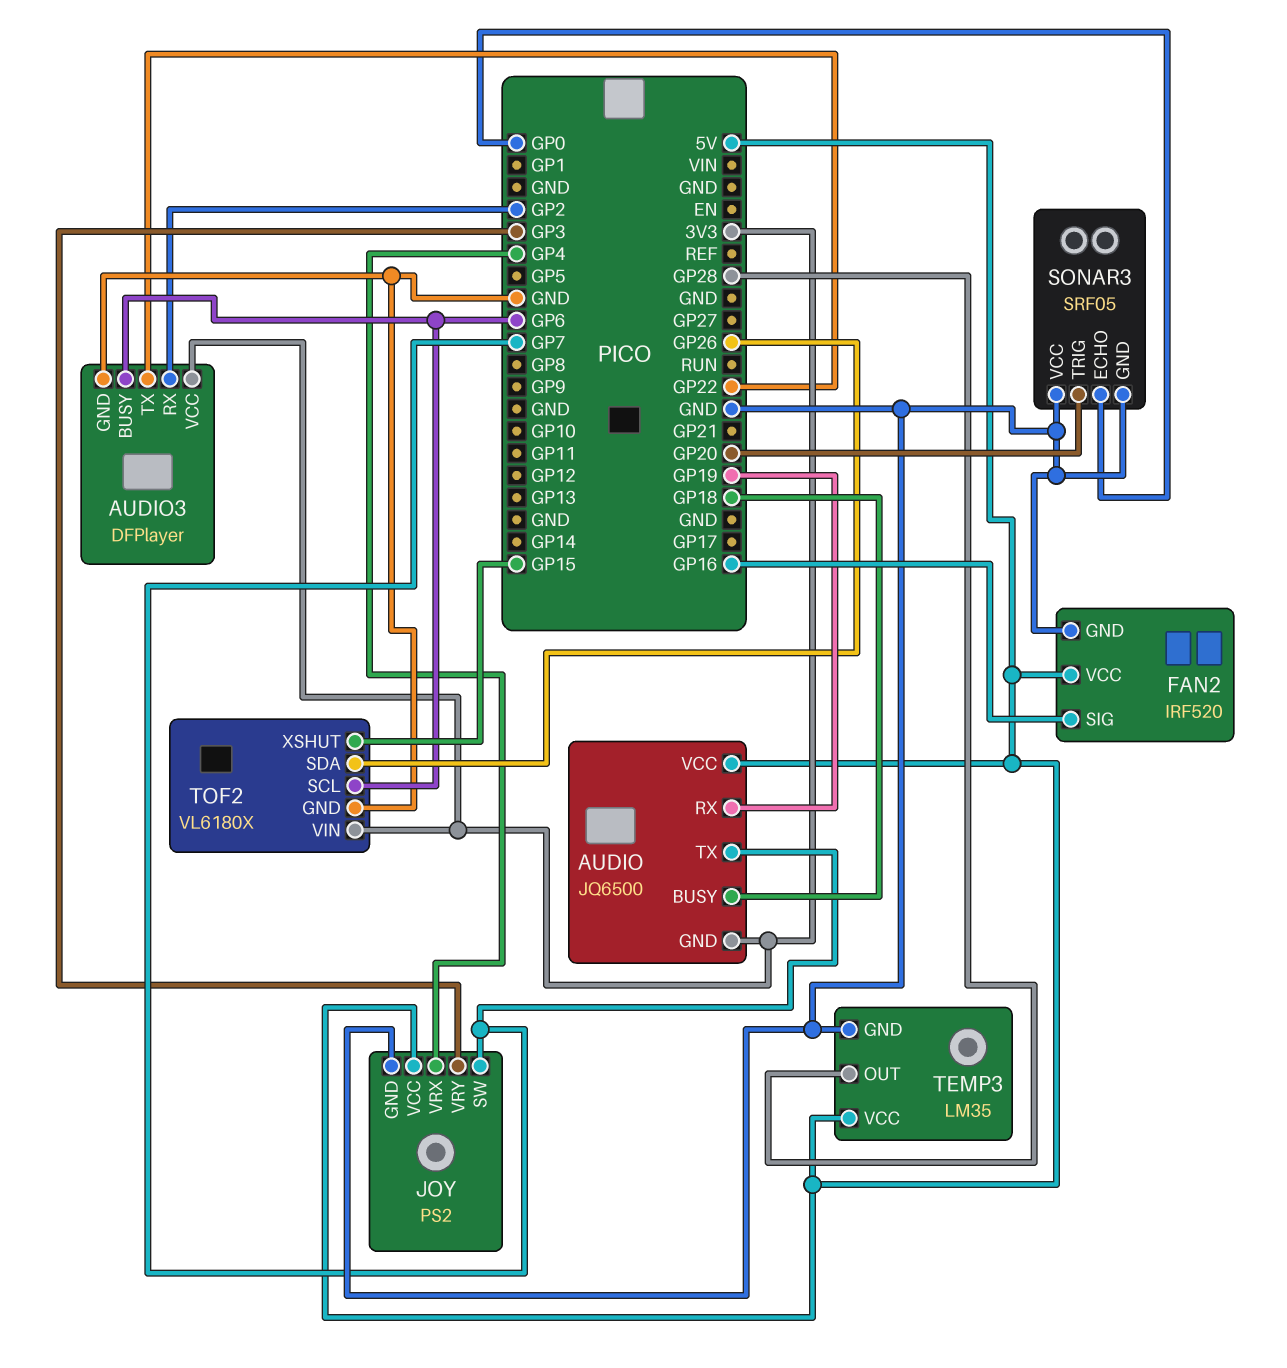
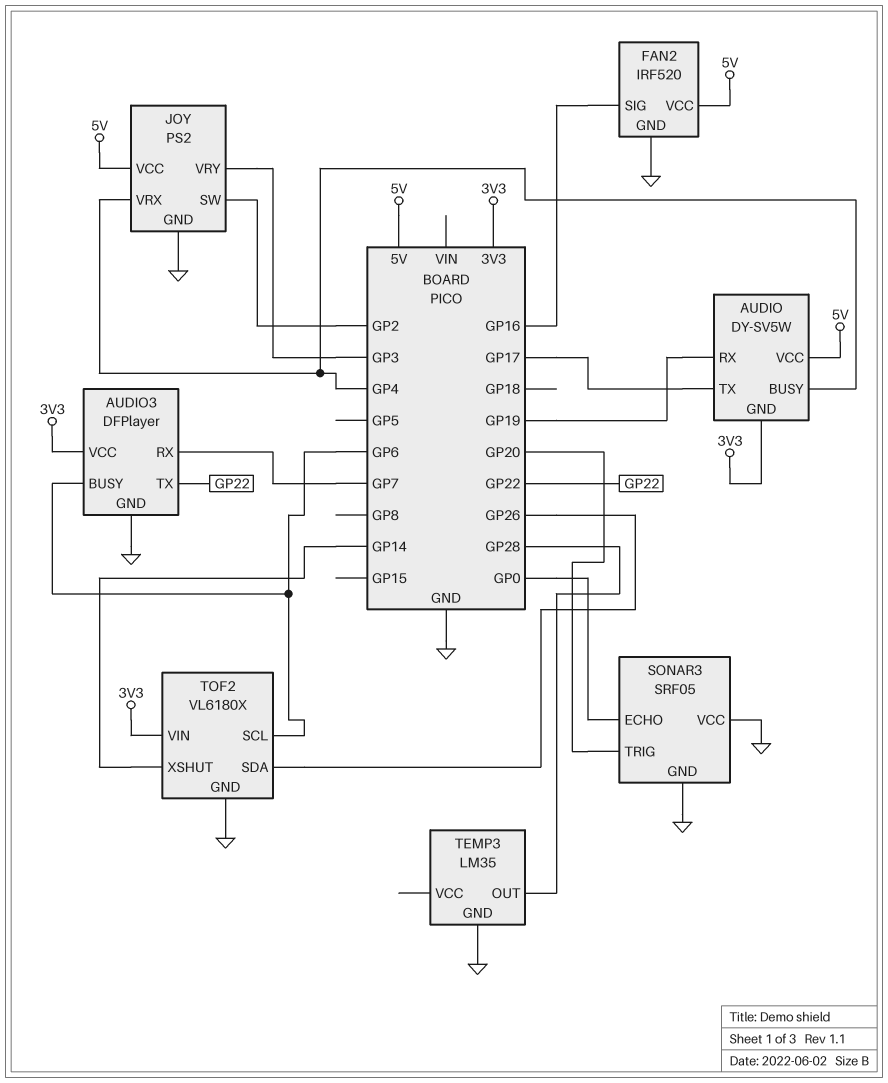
AUDIO: JQ6500 -> DY-SV5W
AUDIO pin BUSY: GP18 -> GP4
AUDIO pin TX: GP7 -> GP17
AUDIO3 pin RX: GP2 -> GP7
JOY pin SW: GP7 -> GP2
TEMP3 pin VCC: 5V -> none
TOF2 pin XSHUT: GP15 -> GP14

